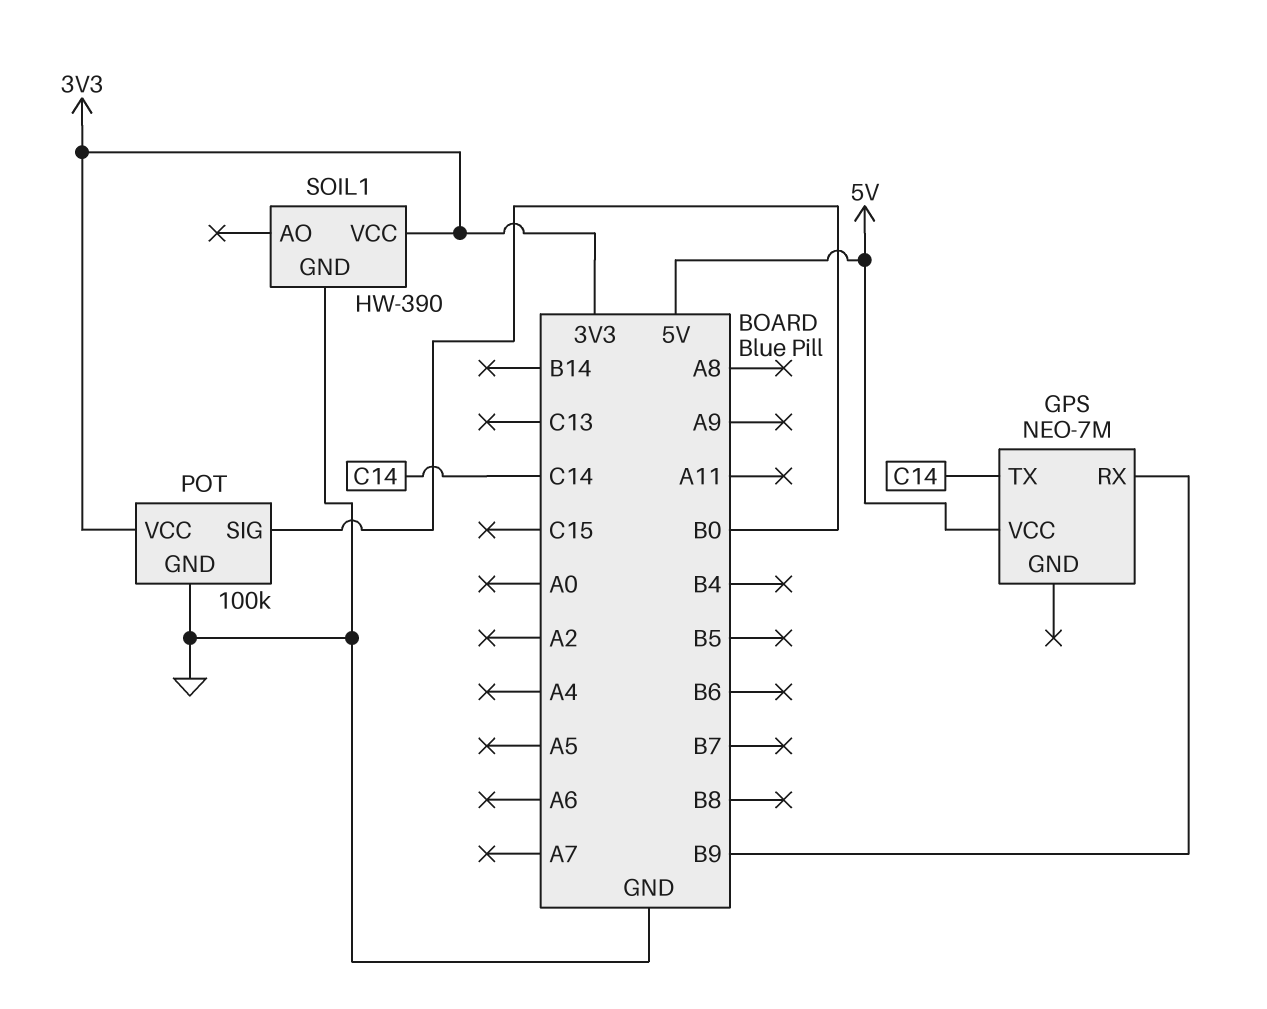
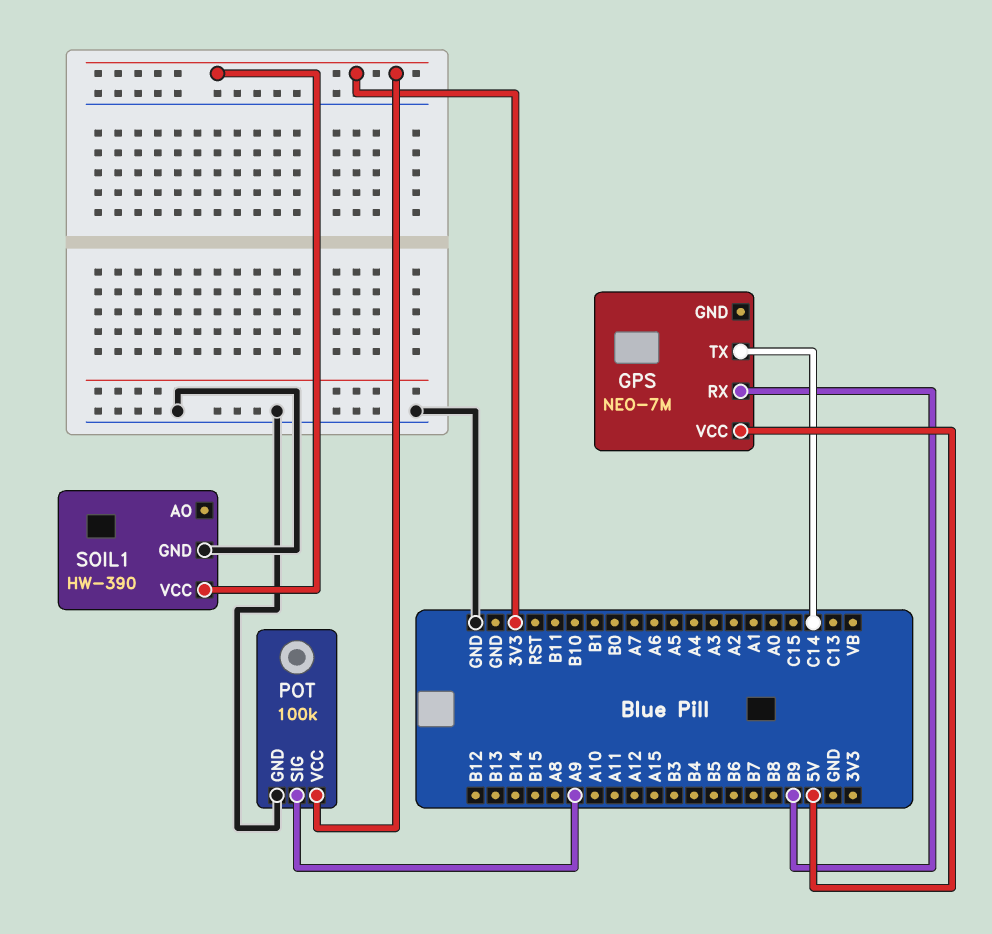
POT pin SIG: B0 -> A9

